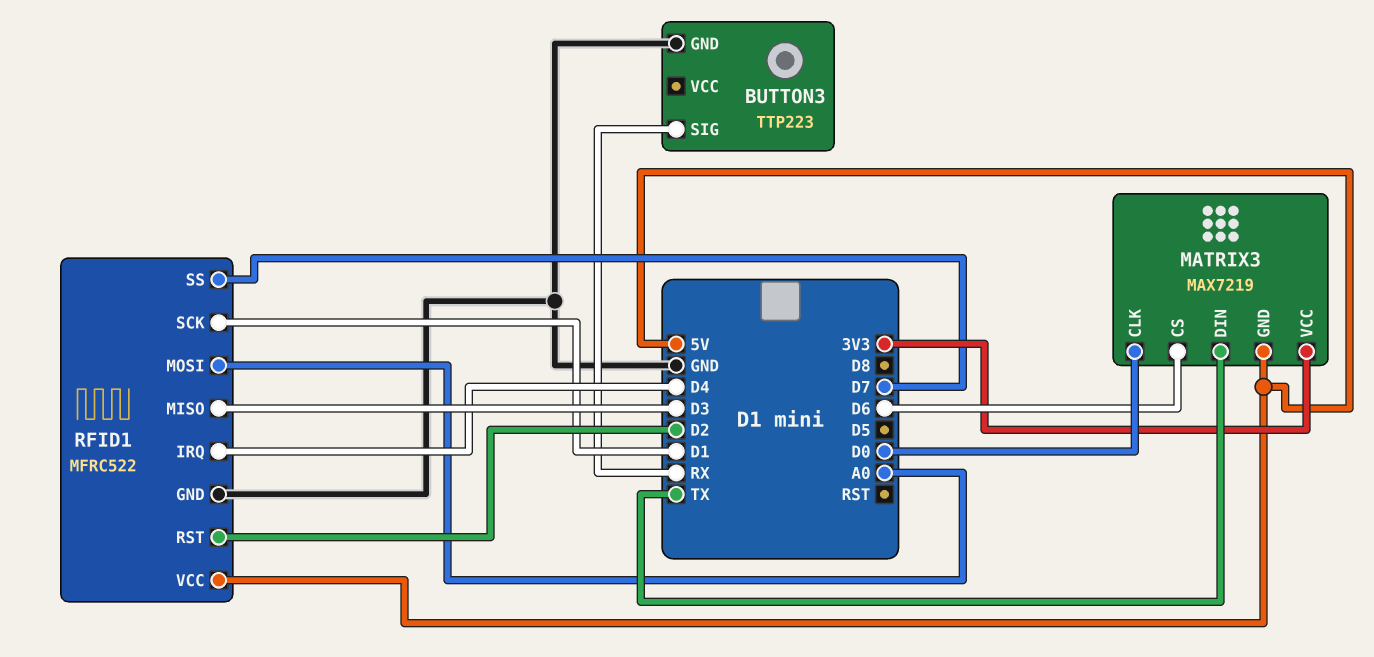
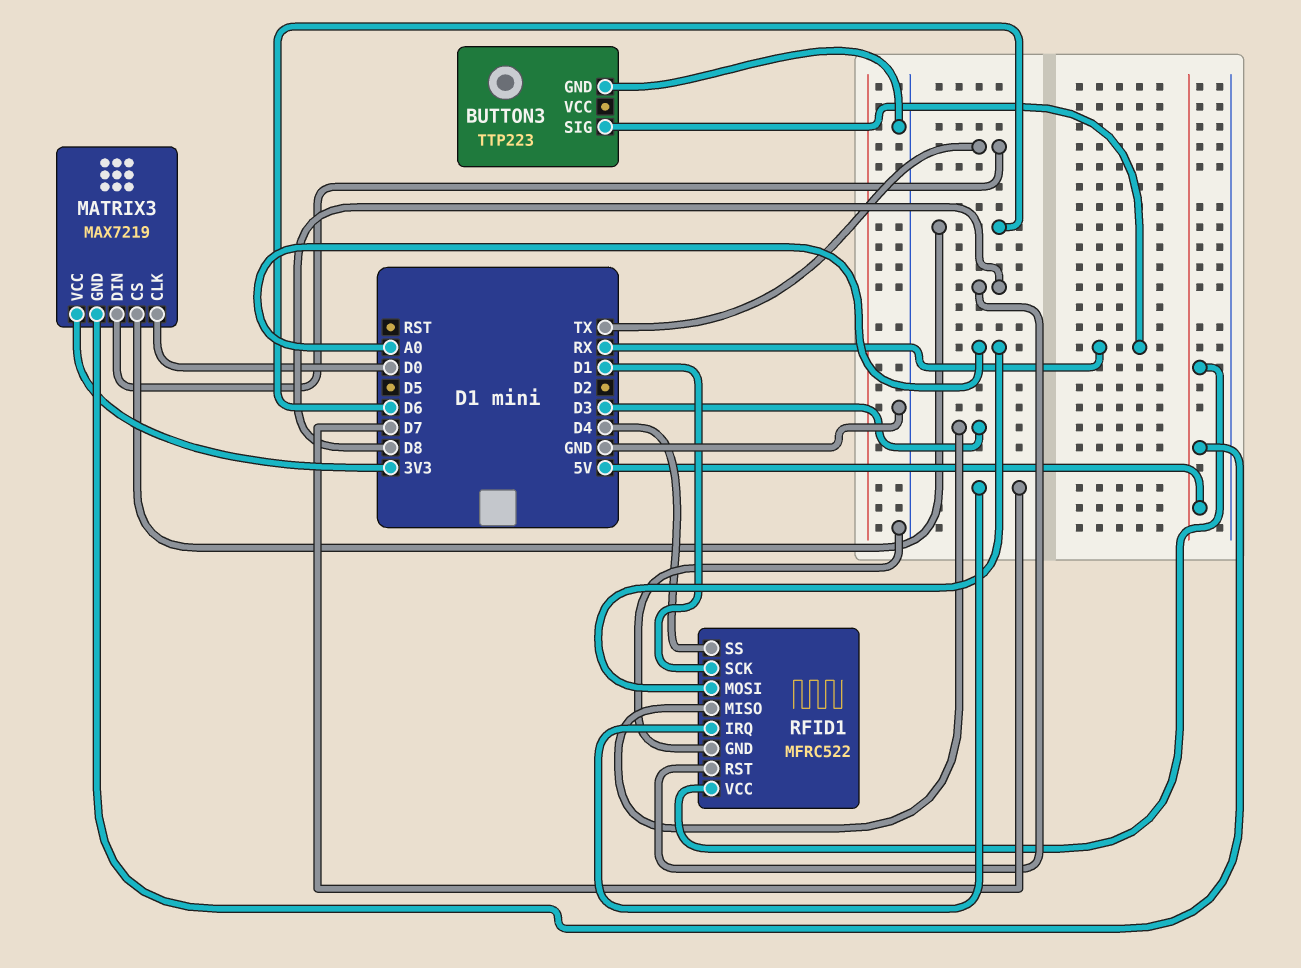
RFID1 pin IRQ: D4 -> D7
RFID1 pin RST: D2 -> D8
RFID1 pin SS: D7 -> D4

